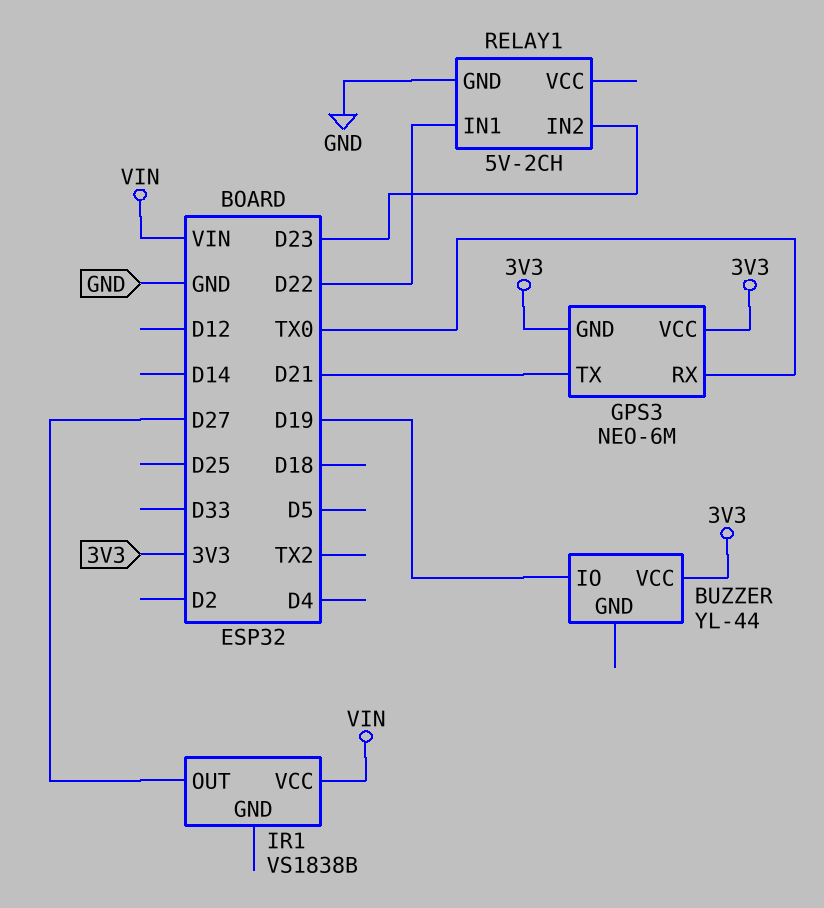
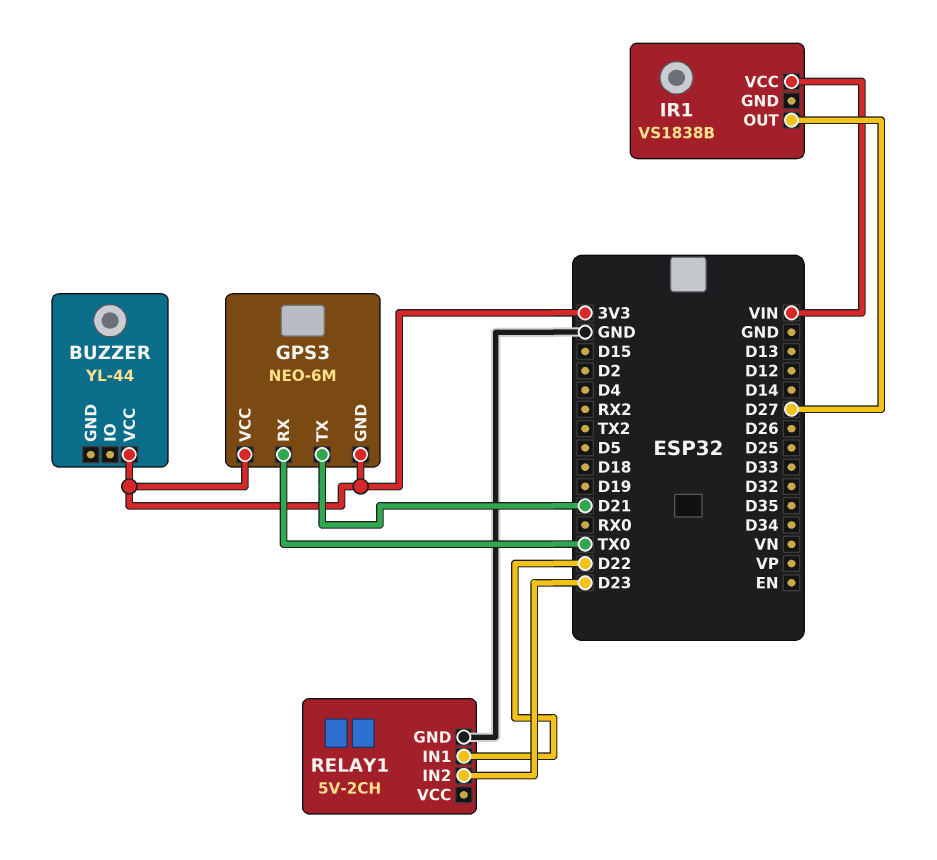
BUZZER pin IO: D19 -> none

